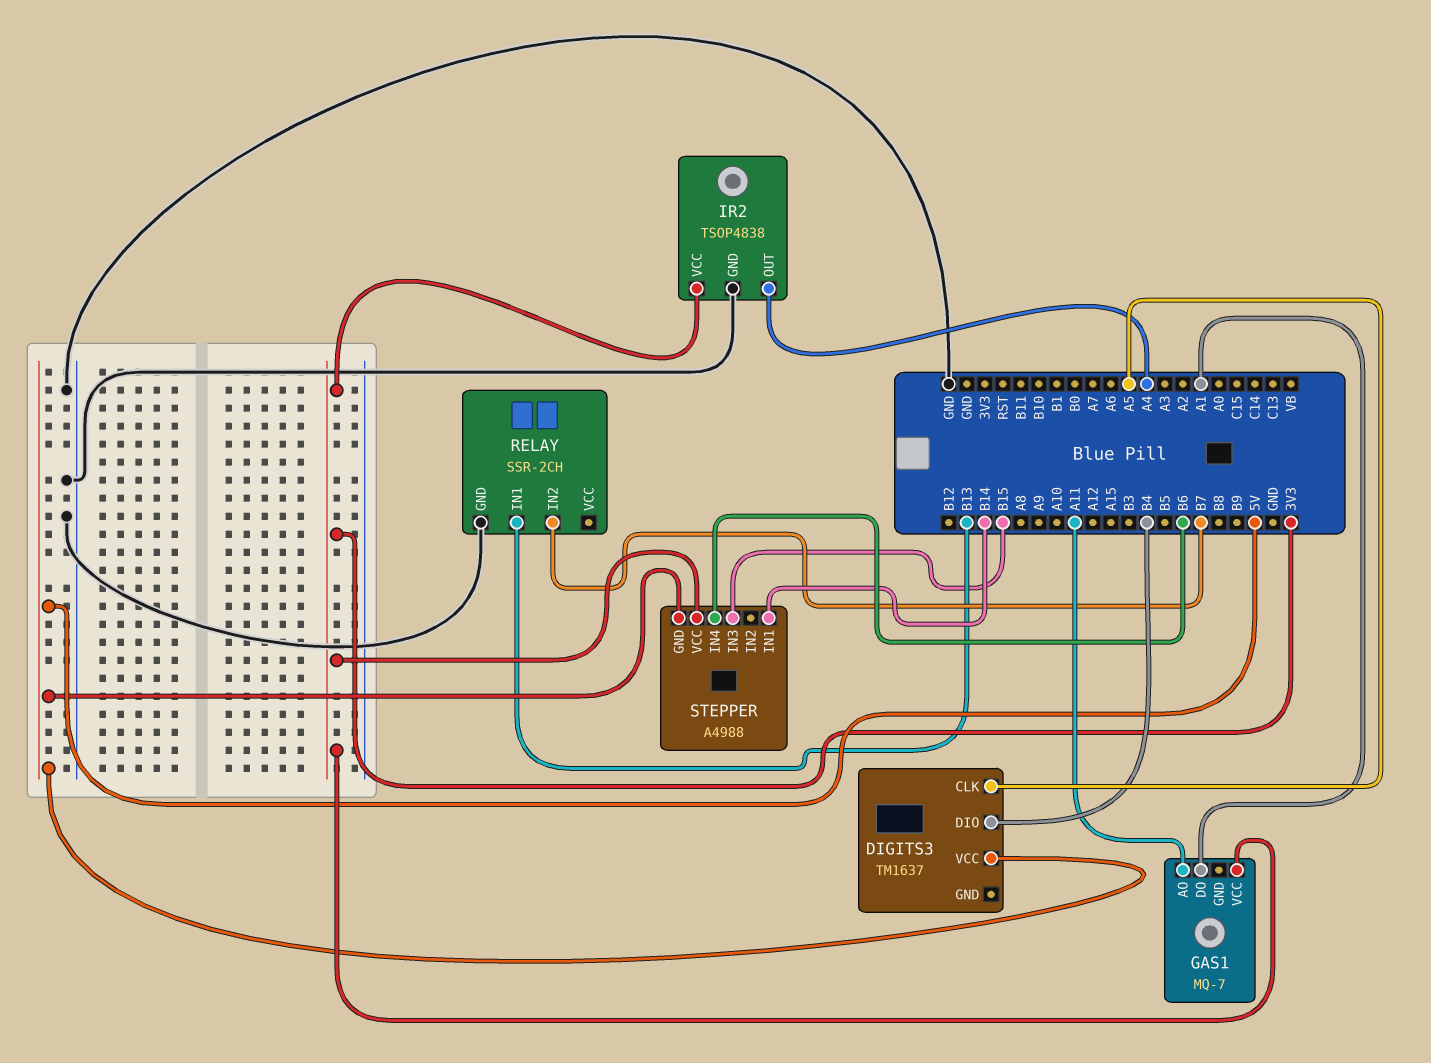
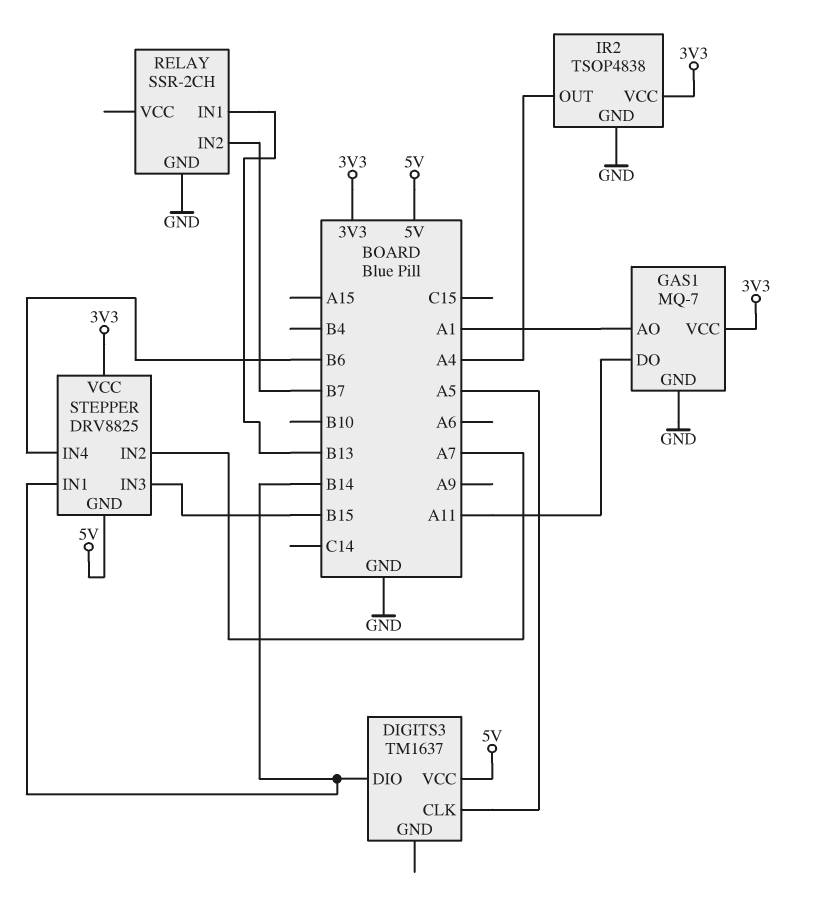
DIGITS3 pin DIO: B4 -> B14
GAS1 pin AO: A11 -> A1
GAS1 pin DO: A1 -> A11
GAS1 pin GND: none -> GND
STEPPER: A4988 -> DRV8825
STEPPER pin IN2: none -> A7

